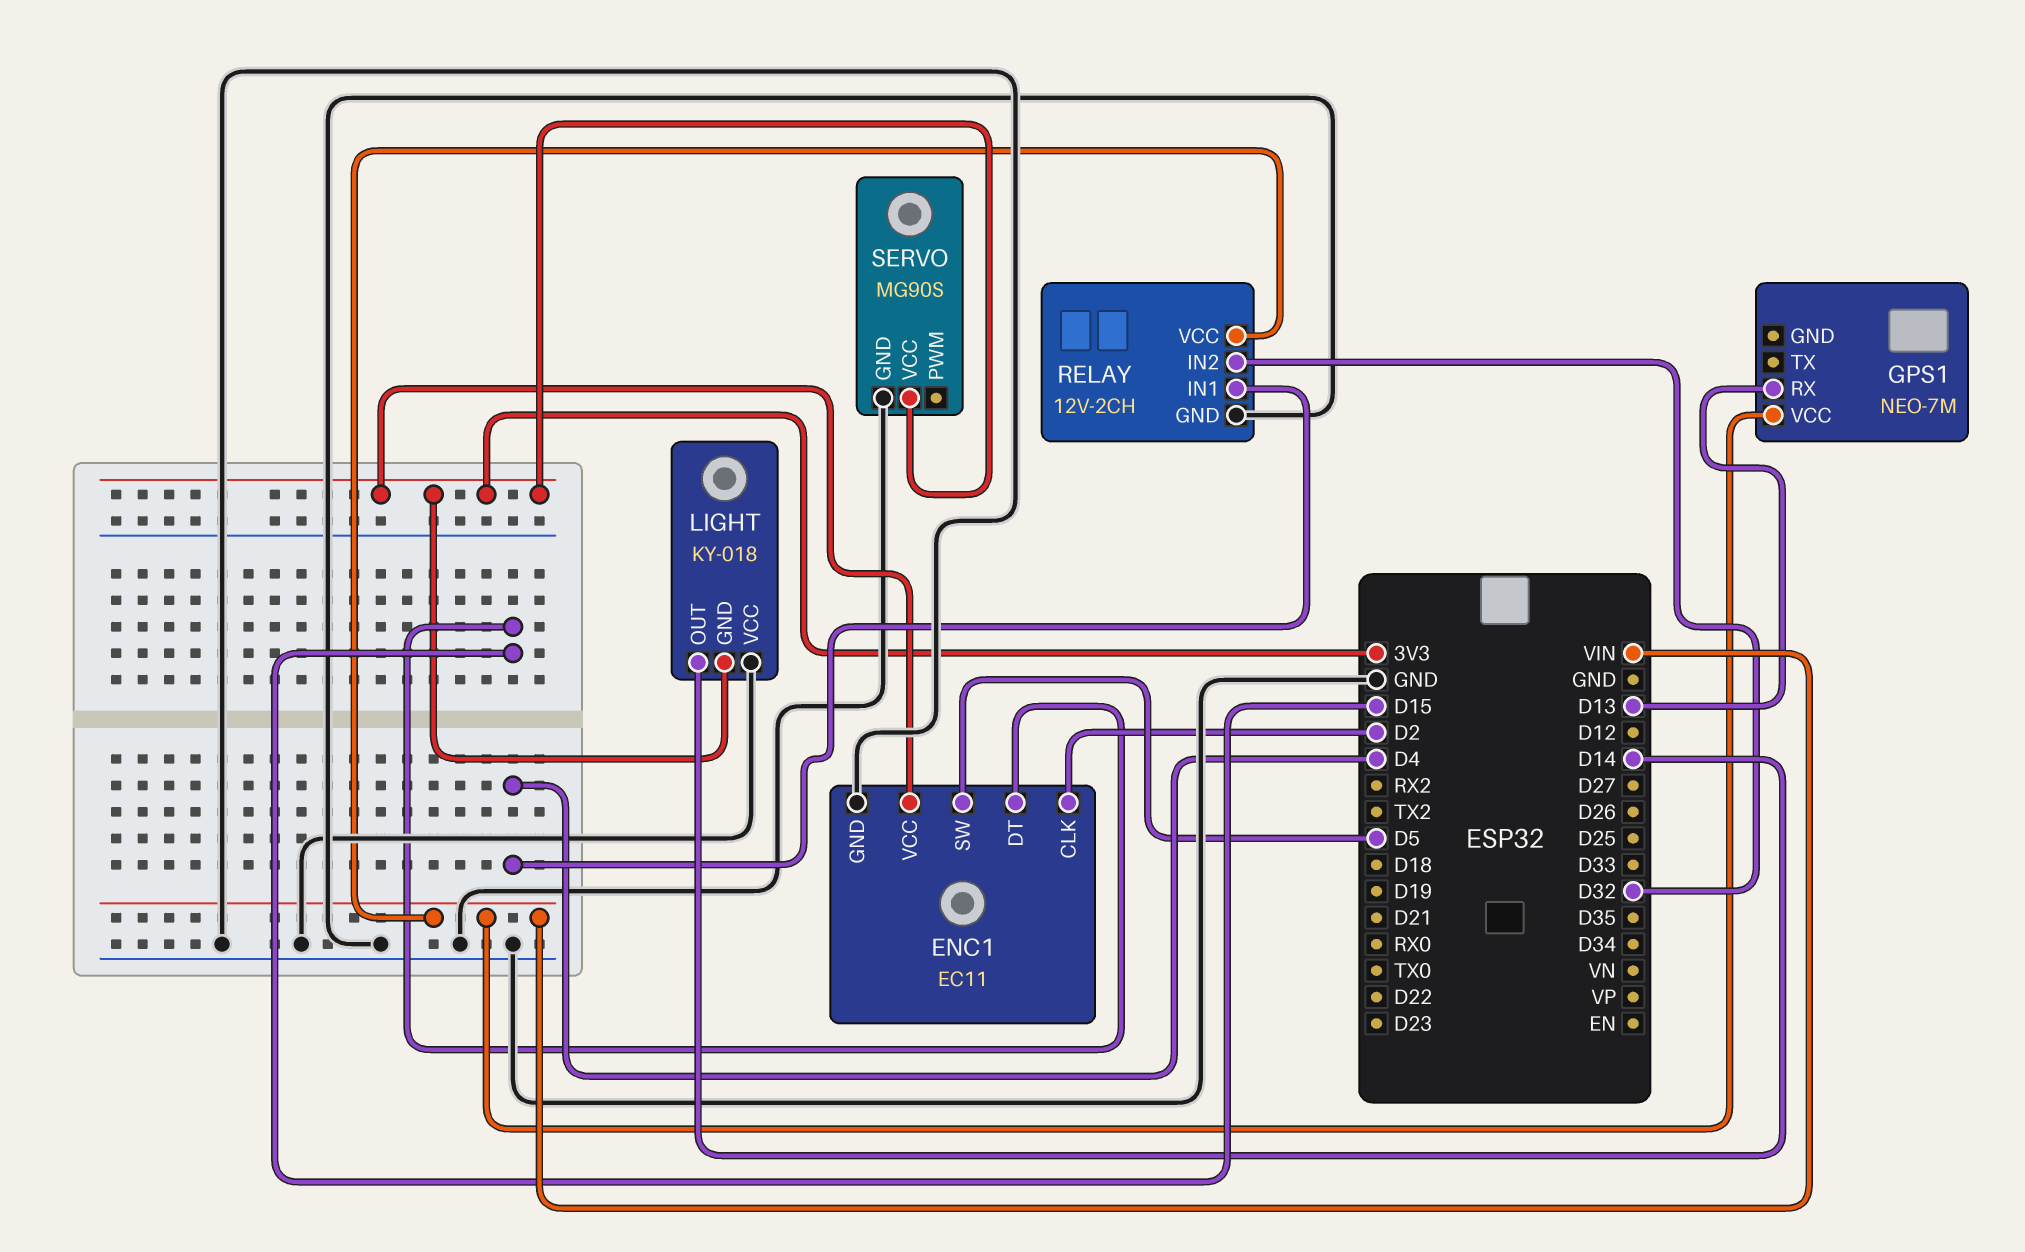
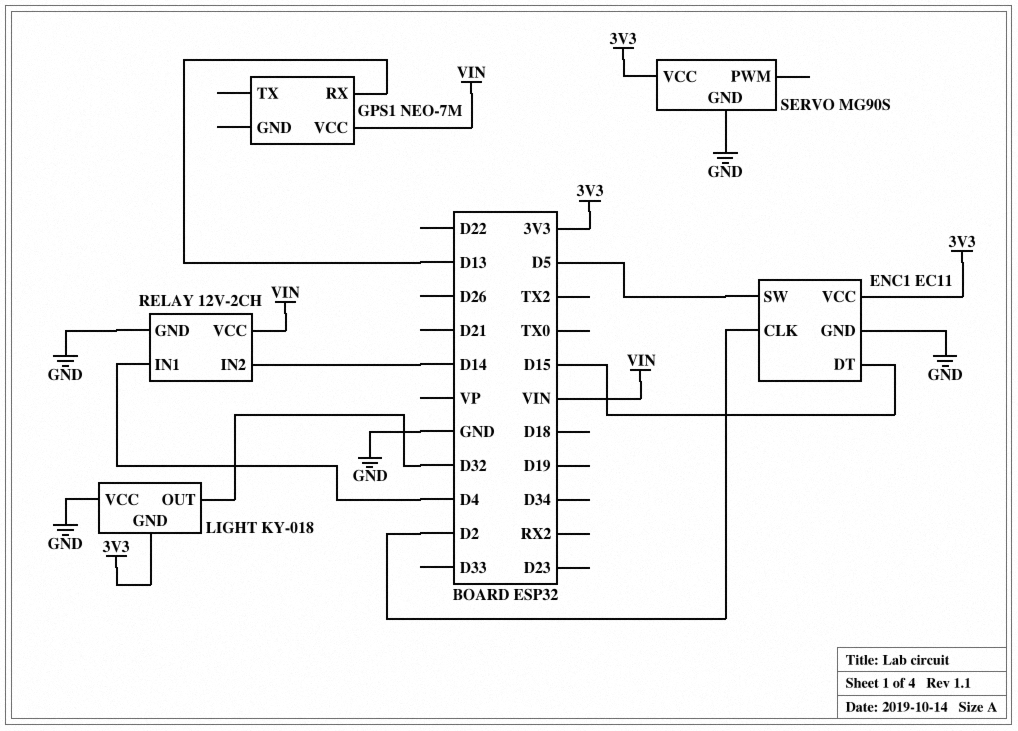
LIGHT pin OUT: D14 -> D32
RELAY pin IN2: D32 -> D14

